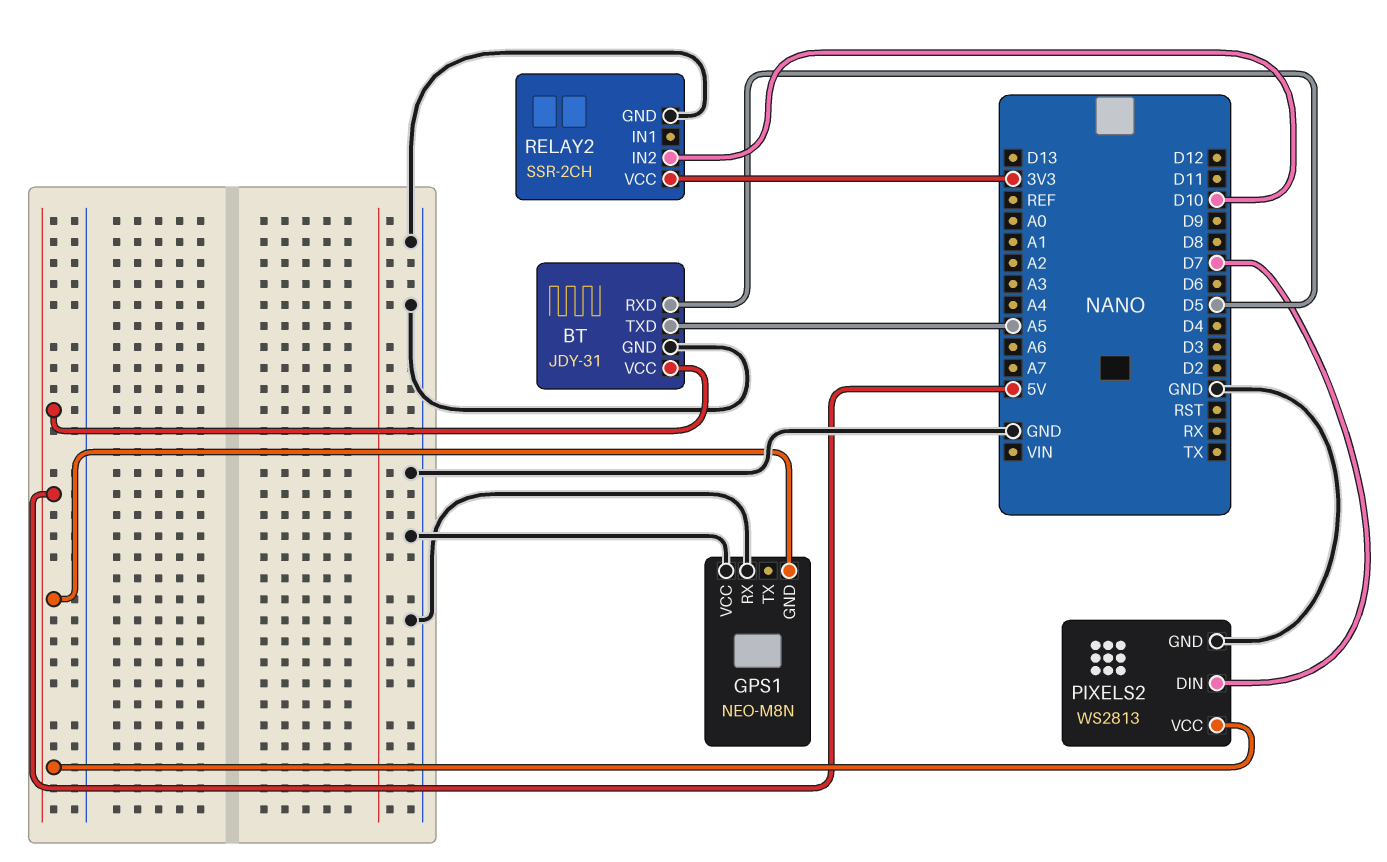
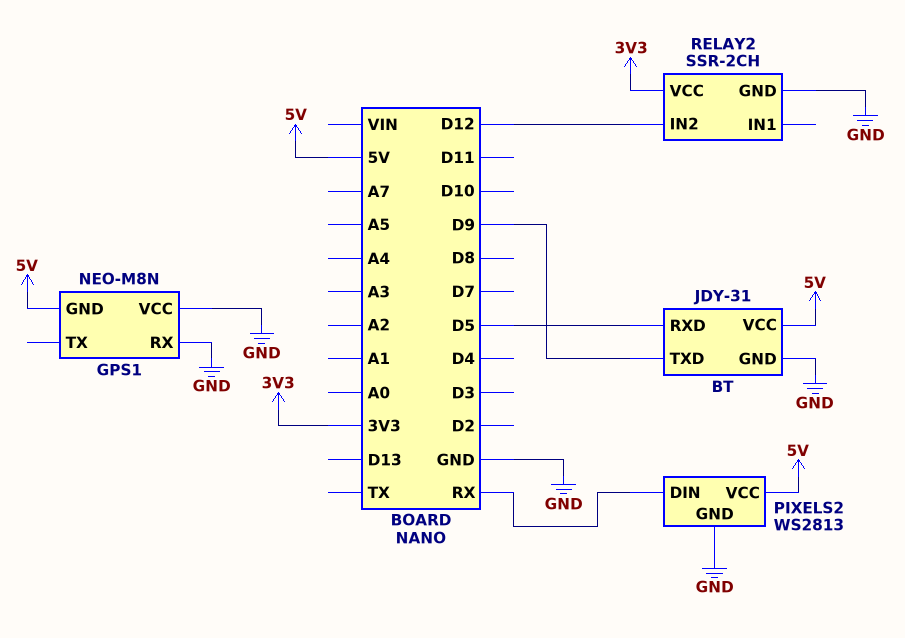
BT pin TXD: A5 -> D9
PIXELS2 pin DIN: D7 -> RX
RELAY2 pin IN2: D10 -> D12

